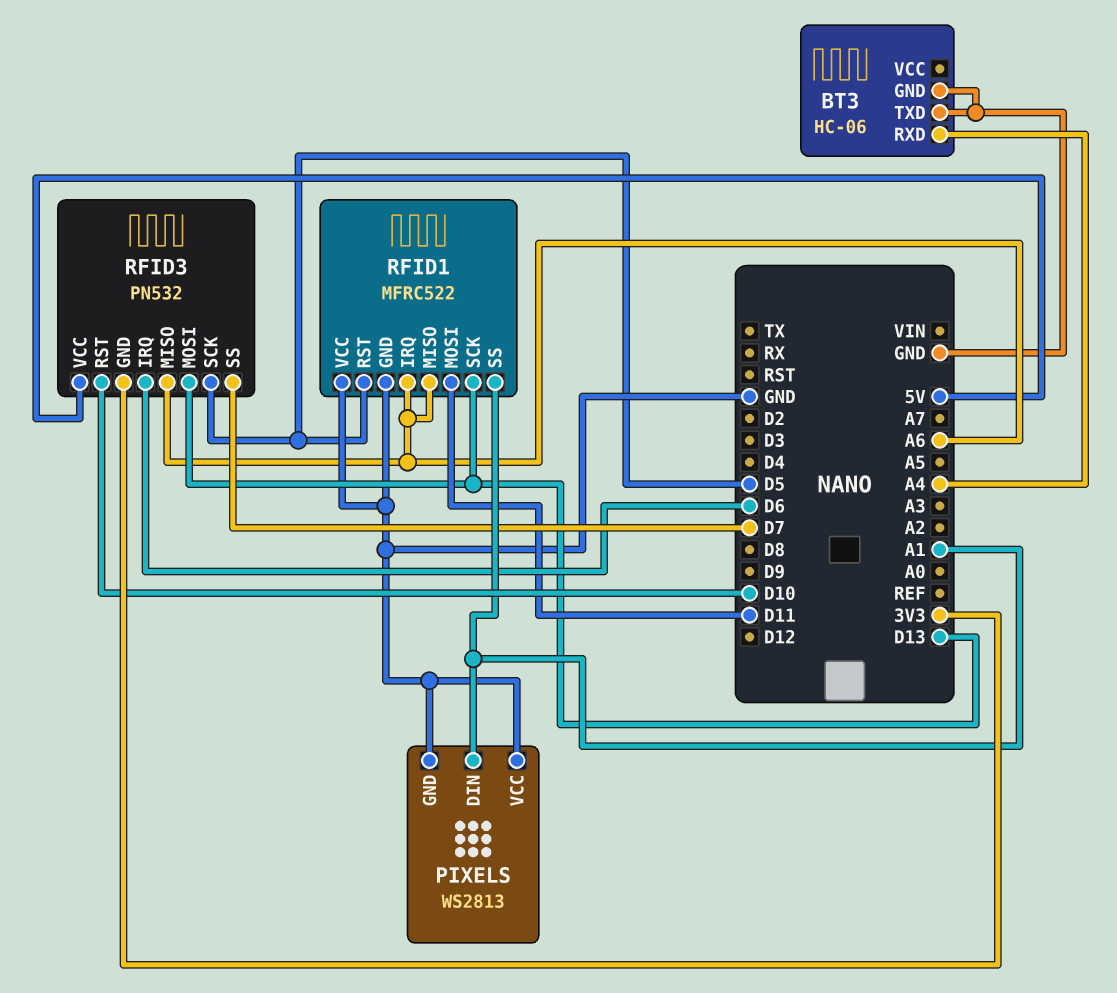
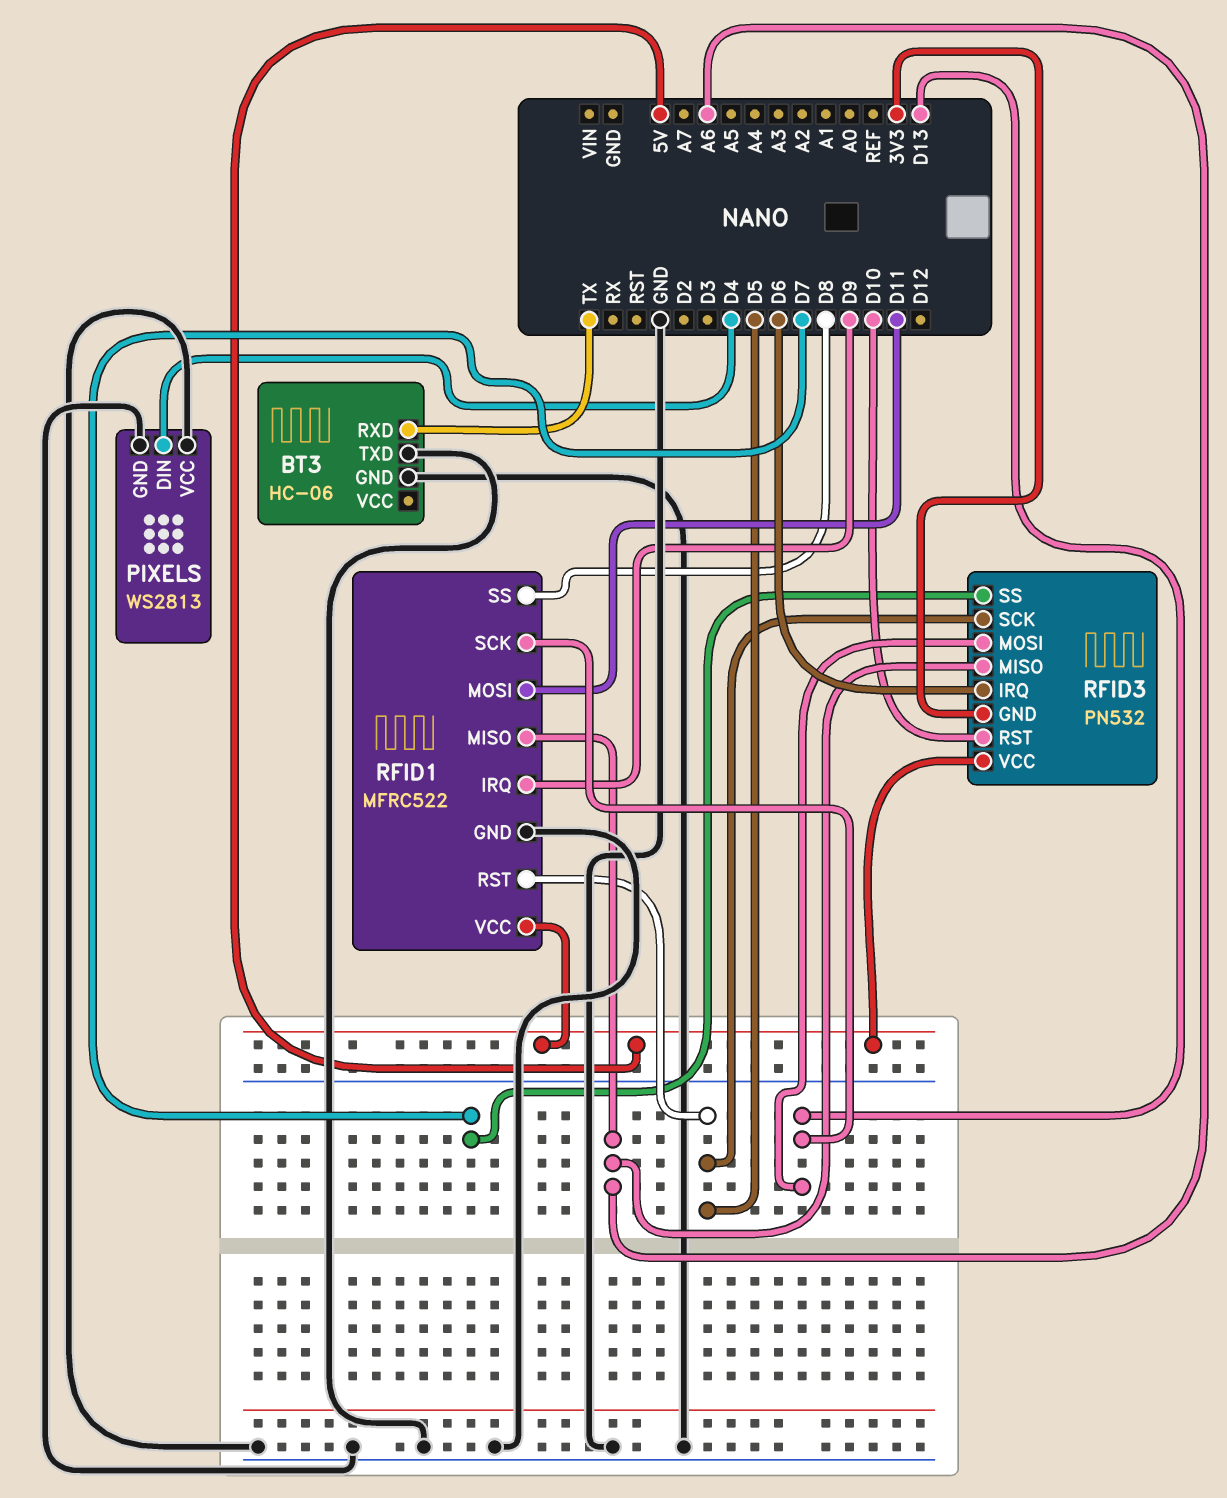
BT3 pin RXD: A4 -> TX
PIXELS pin DIN: A1 -> D4
RFID1 pin IRQ: A6 -> D9
RFID1 pin SS: A1 -> D8
RFID1 pin VCC: GND -> 5V

